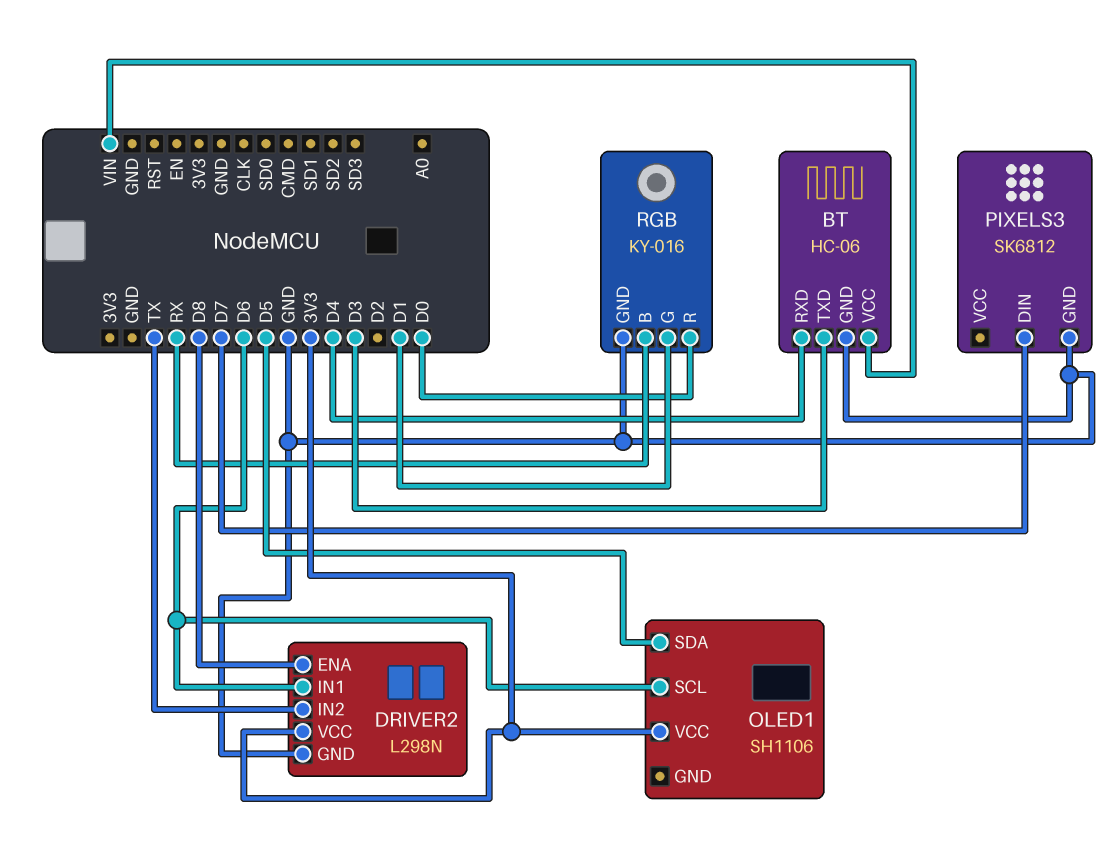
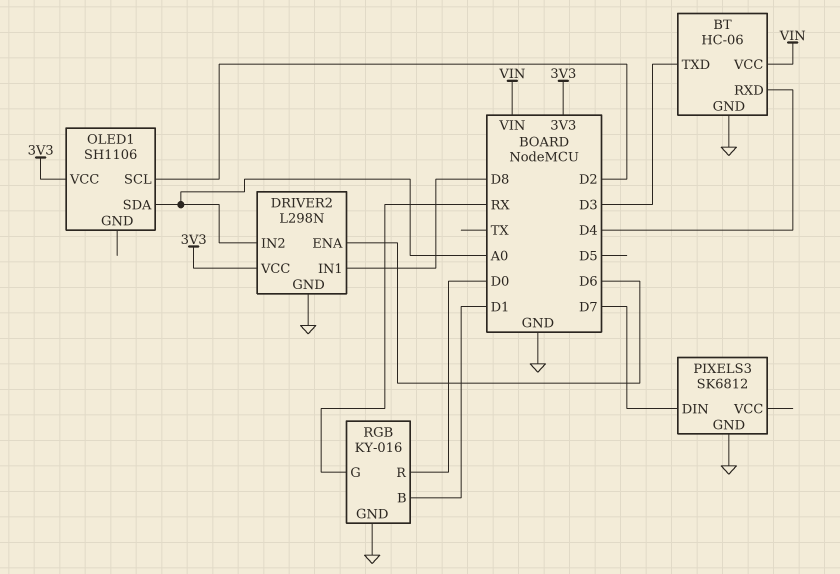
DRIVER2 pin ENA: D8 -> D6
DRIVER2 pin IN1: D6 -> D8
DRIVER2 pin IN2: TX -> A0
OLED1 pin SCL: D6 -> D2
OLED1 pin SDA: D5 -> A0
RGB pin B: RX -> D1
RGB pin G: D1 -> RX

